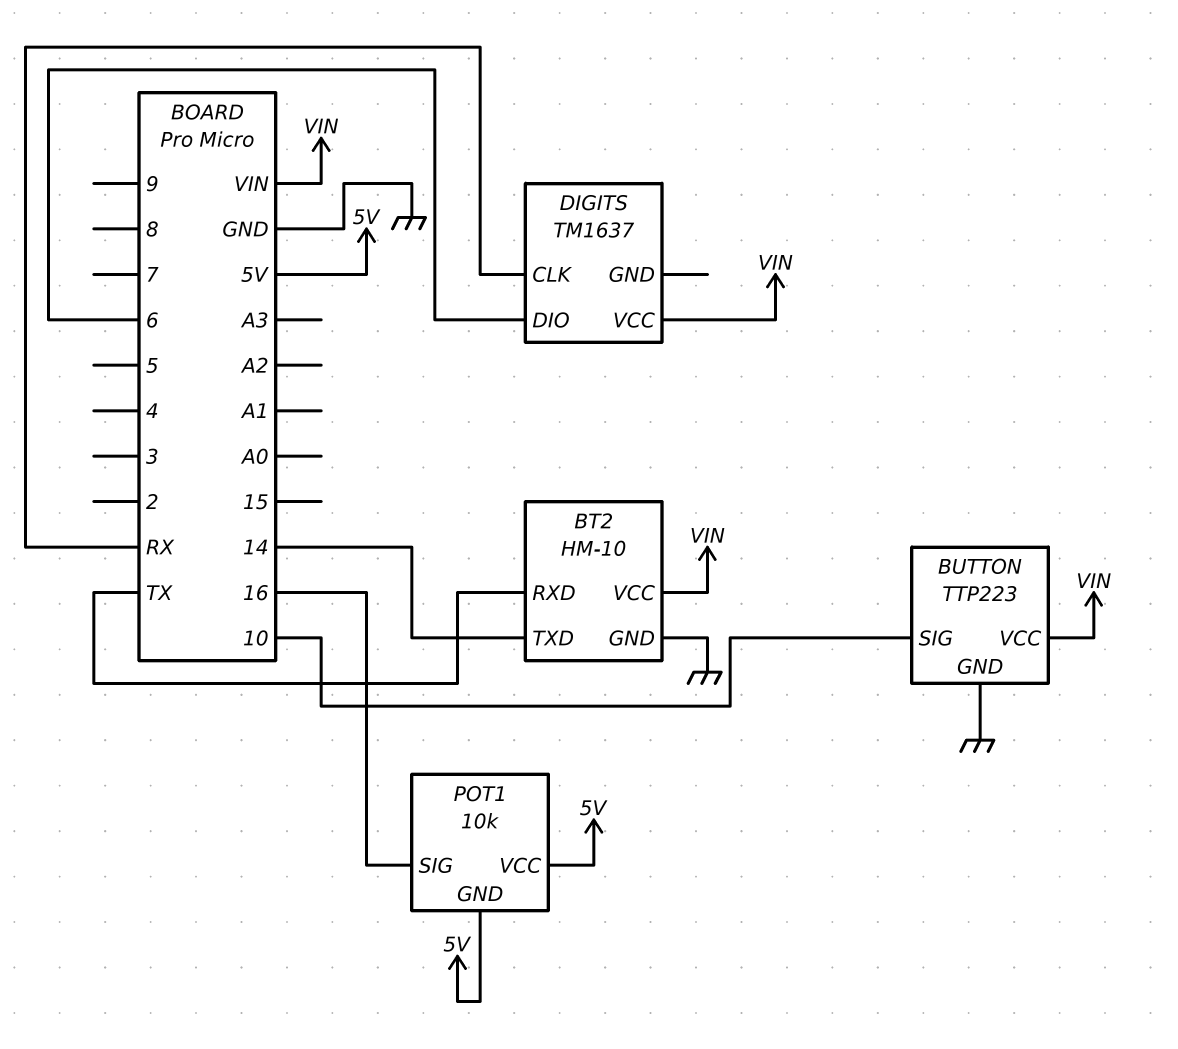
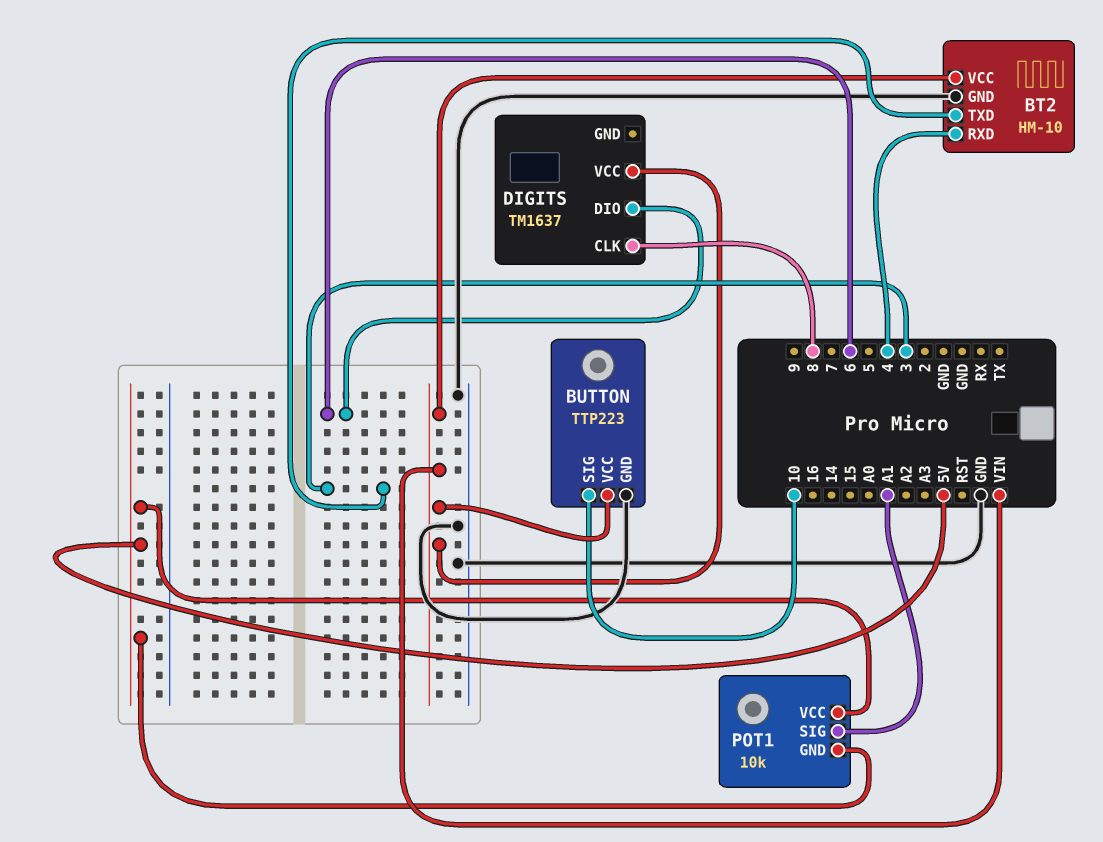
BT2 pin RXD: TX -> 4
BT2 pin TXD: 14 -> 3
DIGITS pin CLK: RX -> 8
POT1 pin SIG: 16 -> A1

